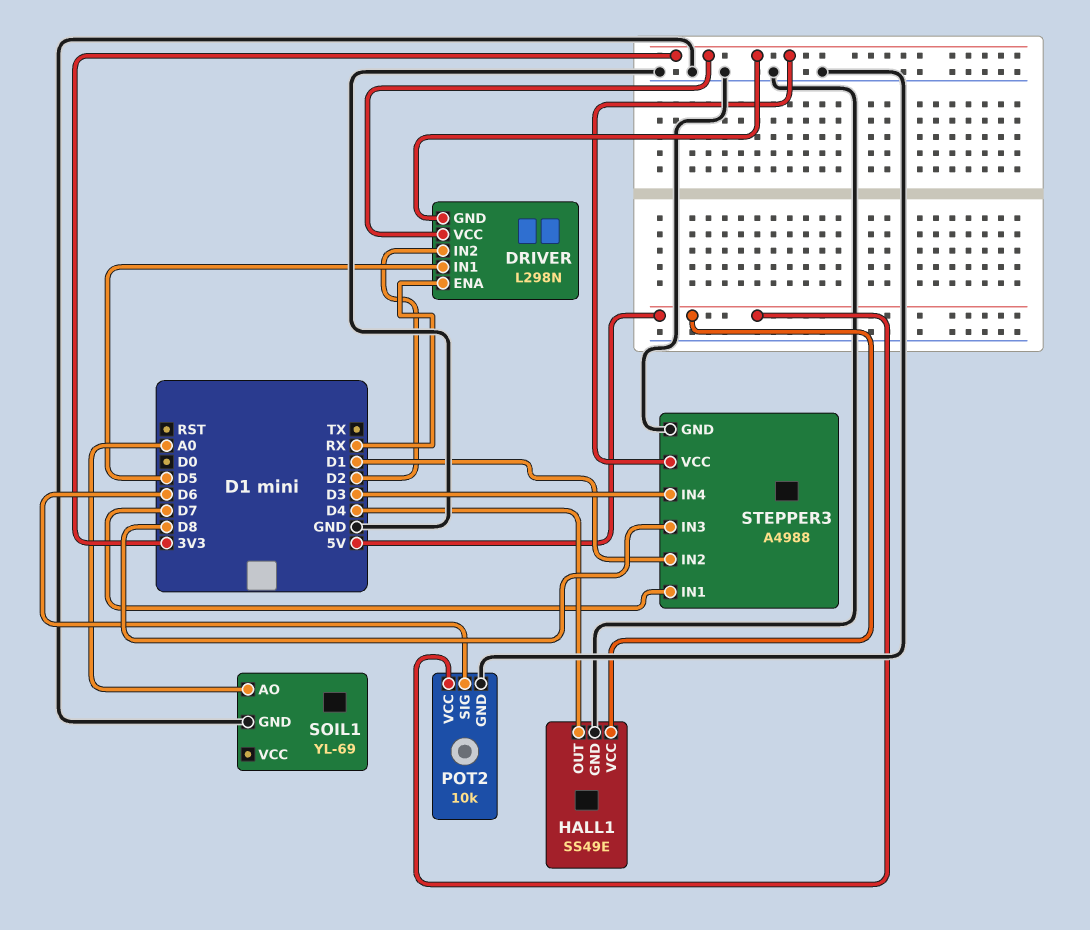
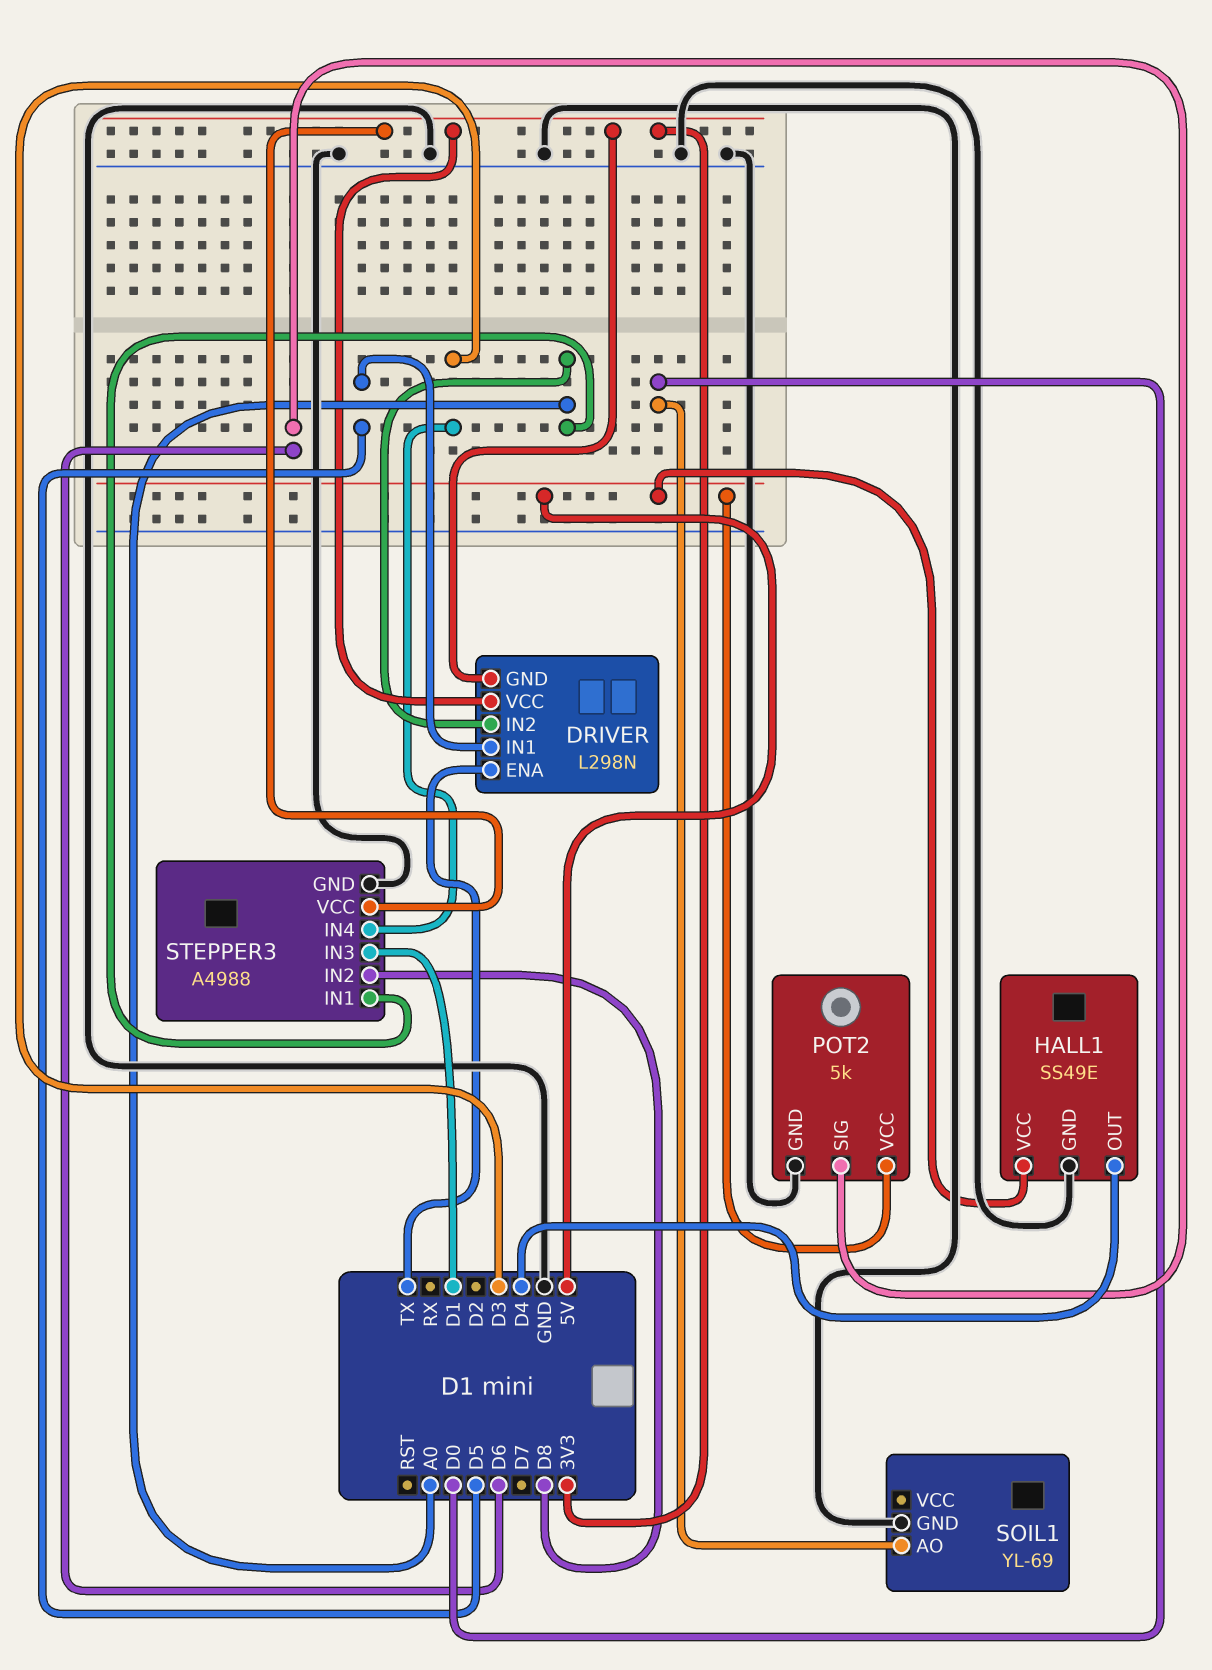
DRIVER pin ENA: RX -> TX
DRIVER pin IN2: D2 -> A0
POT2: 10k -> 5k
SOIL1 pin AO: A0 -> D0
STEPPER3 pin IN1: D7 -> A0
STEPPER3 pin IN2: D1 -> D8
STEPPER3 pin IN3: D8 -> D1

